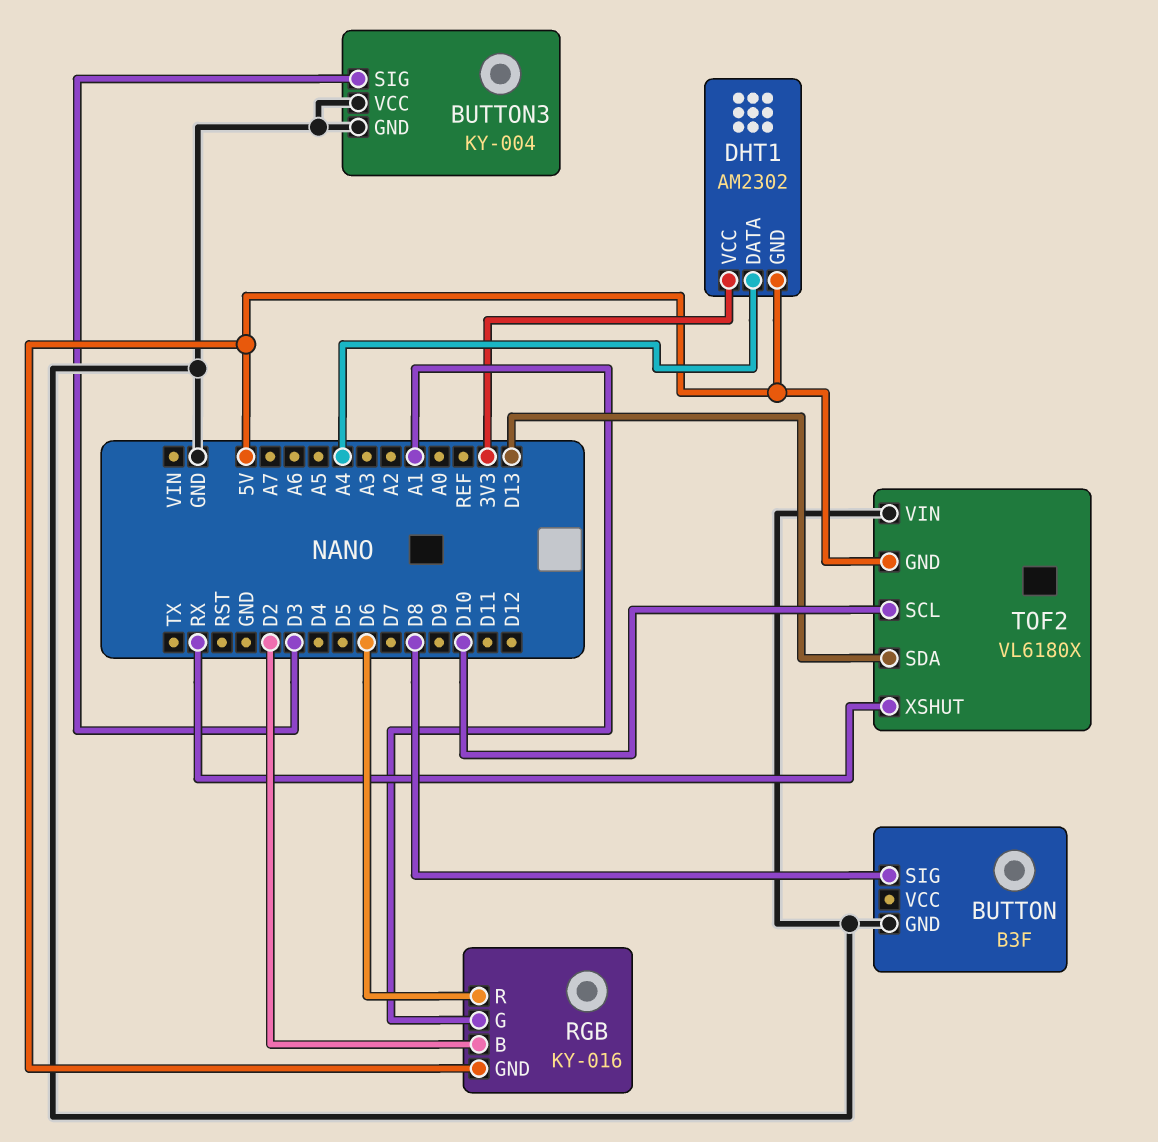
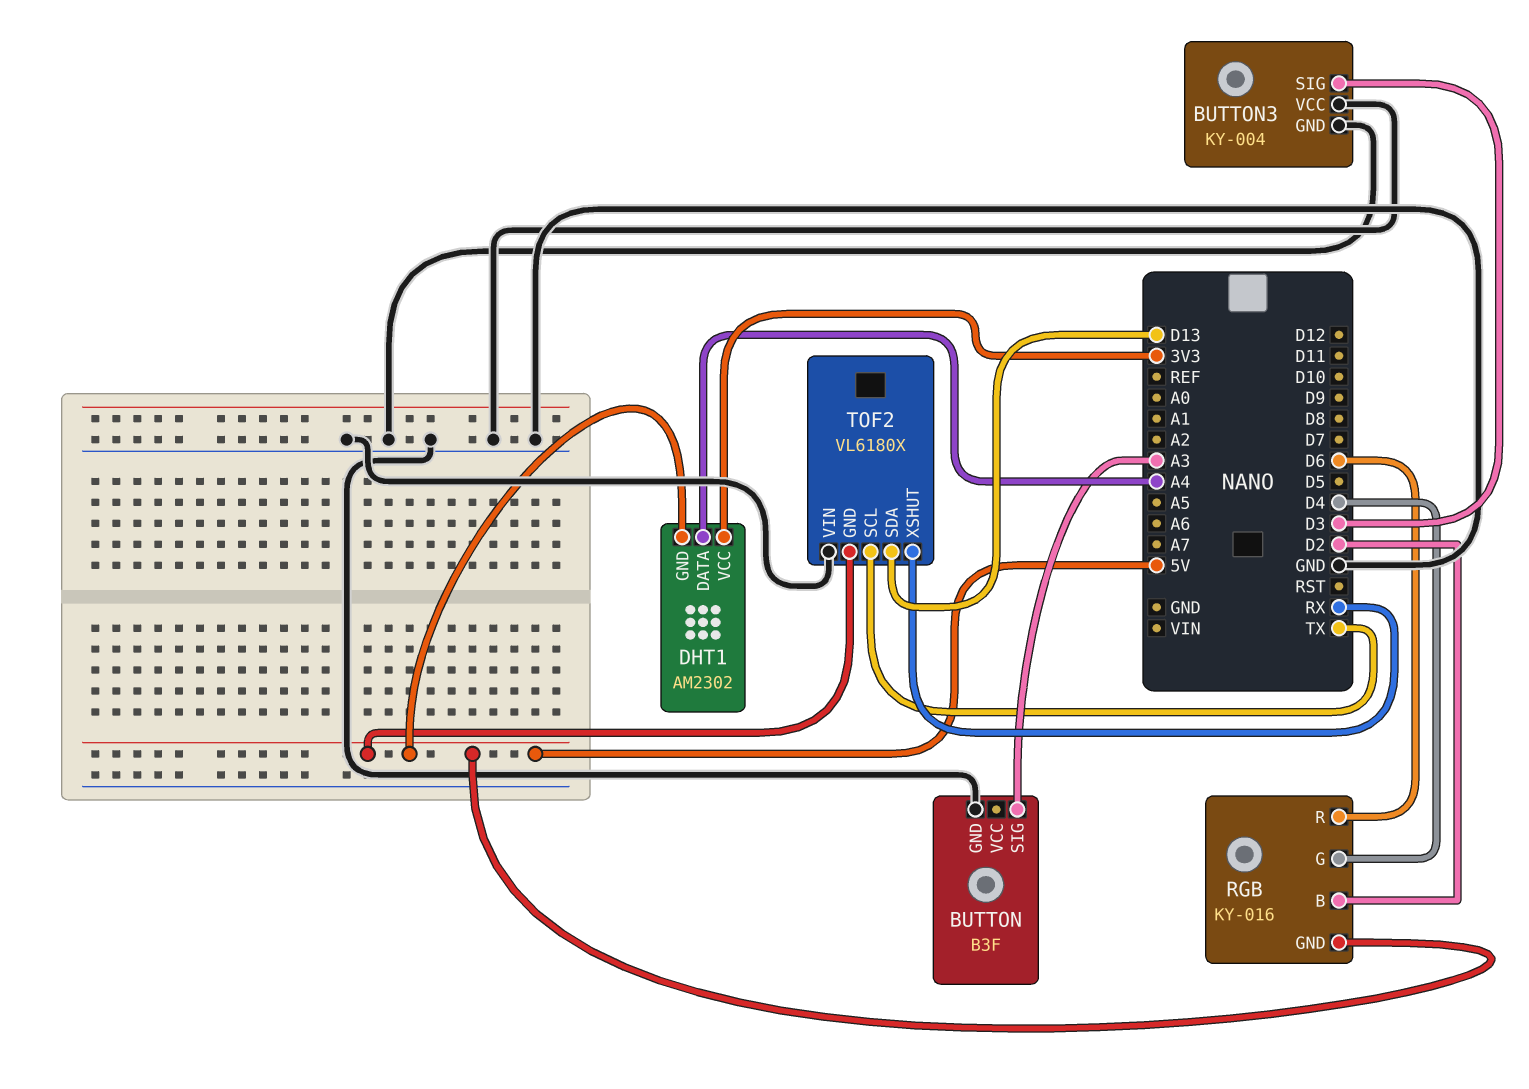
BUTTON pin SIG: D8 -> A3
RGB pin G: A1 -> D4
TOF2 pin SCL: D10 -> TX

